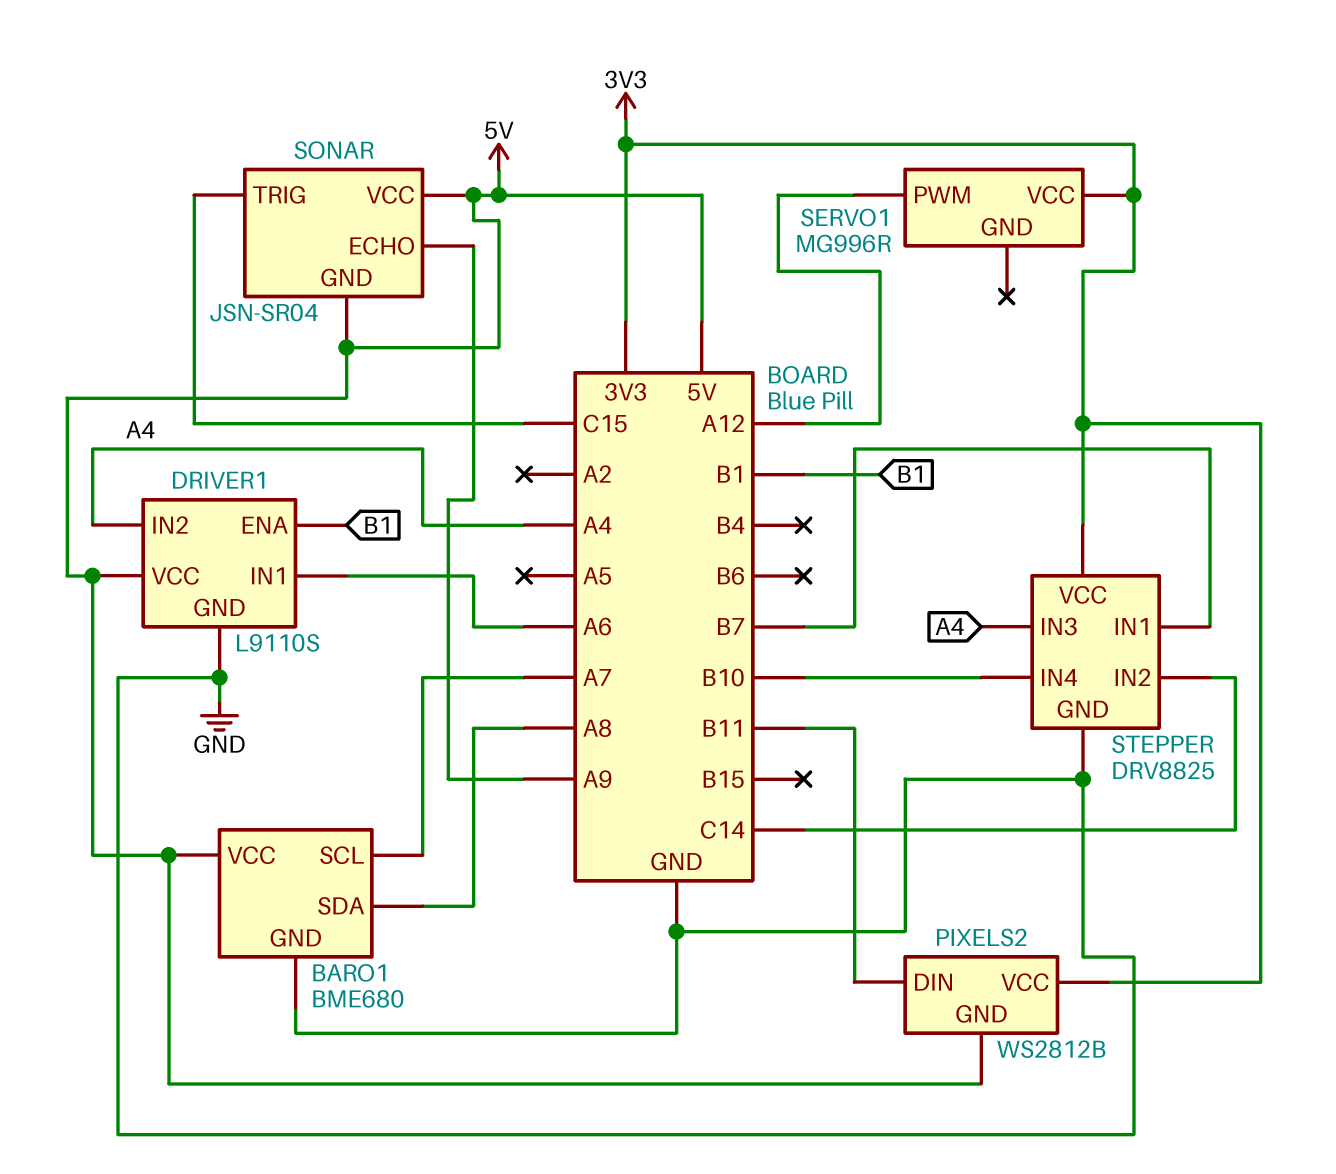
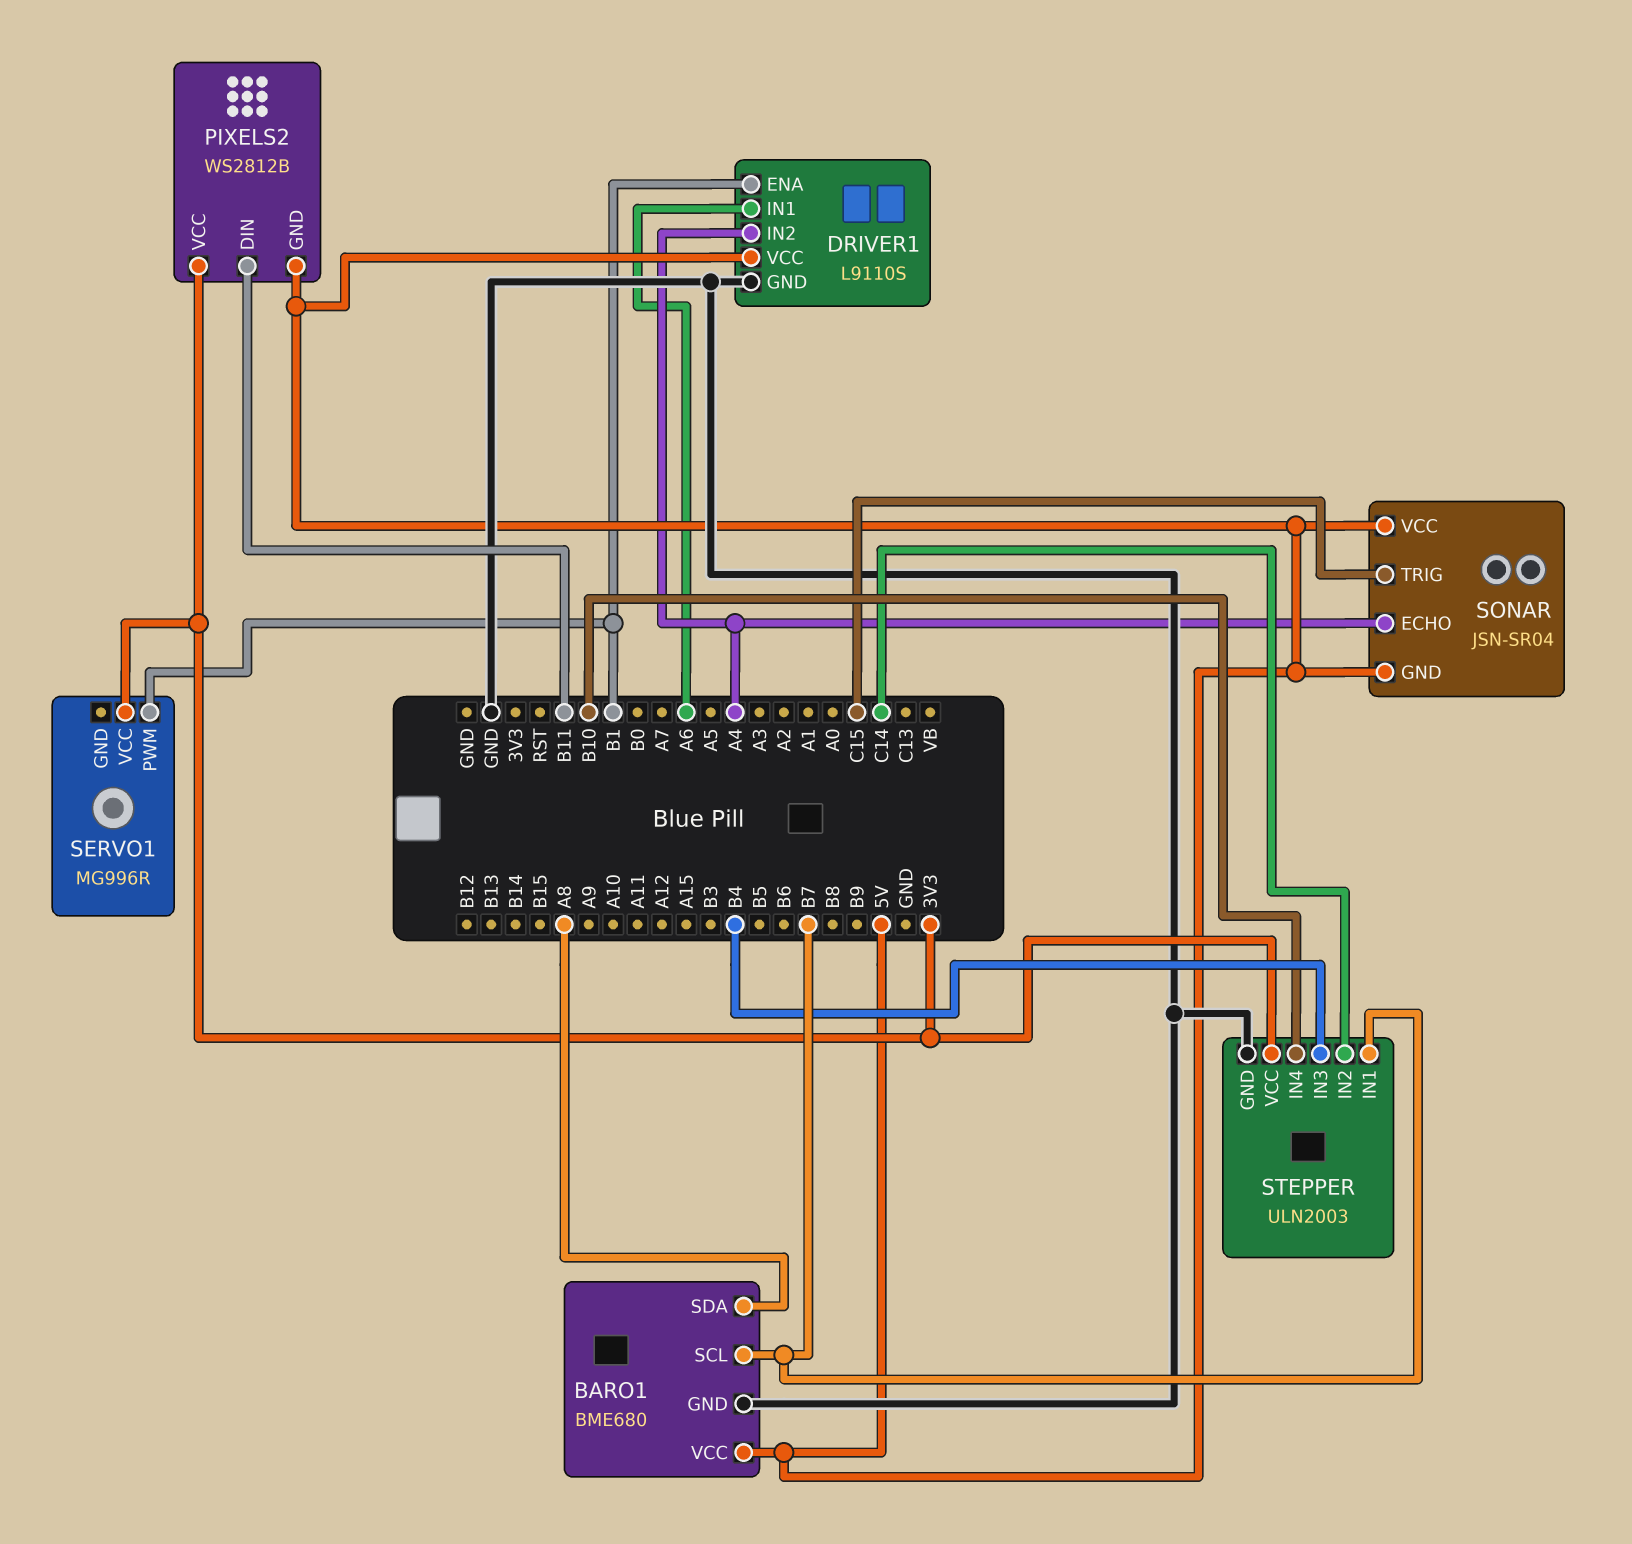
BARO1 pin SCL: A7 -> B7
SERVO1 pin PWM: A12 -> B1
SONAR pin ECHO: A9 -> A4
STEPPER: DRV8825 -> ULN2003
STEPPER pin IN3: A4 -> B4

